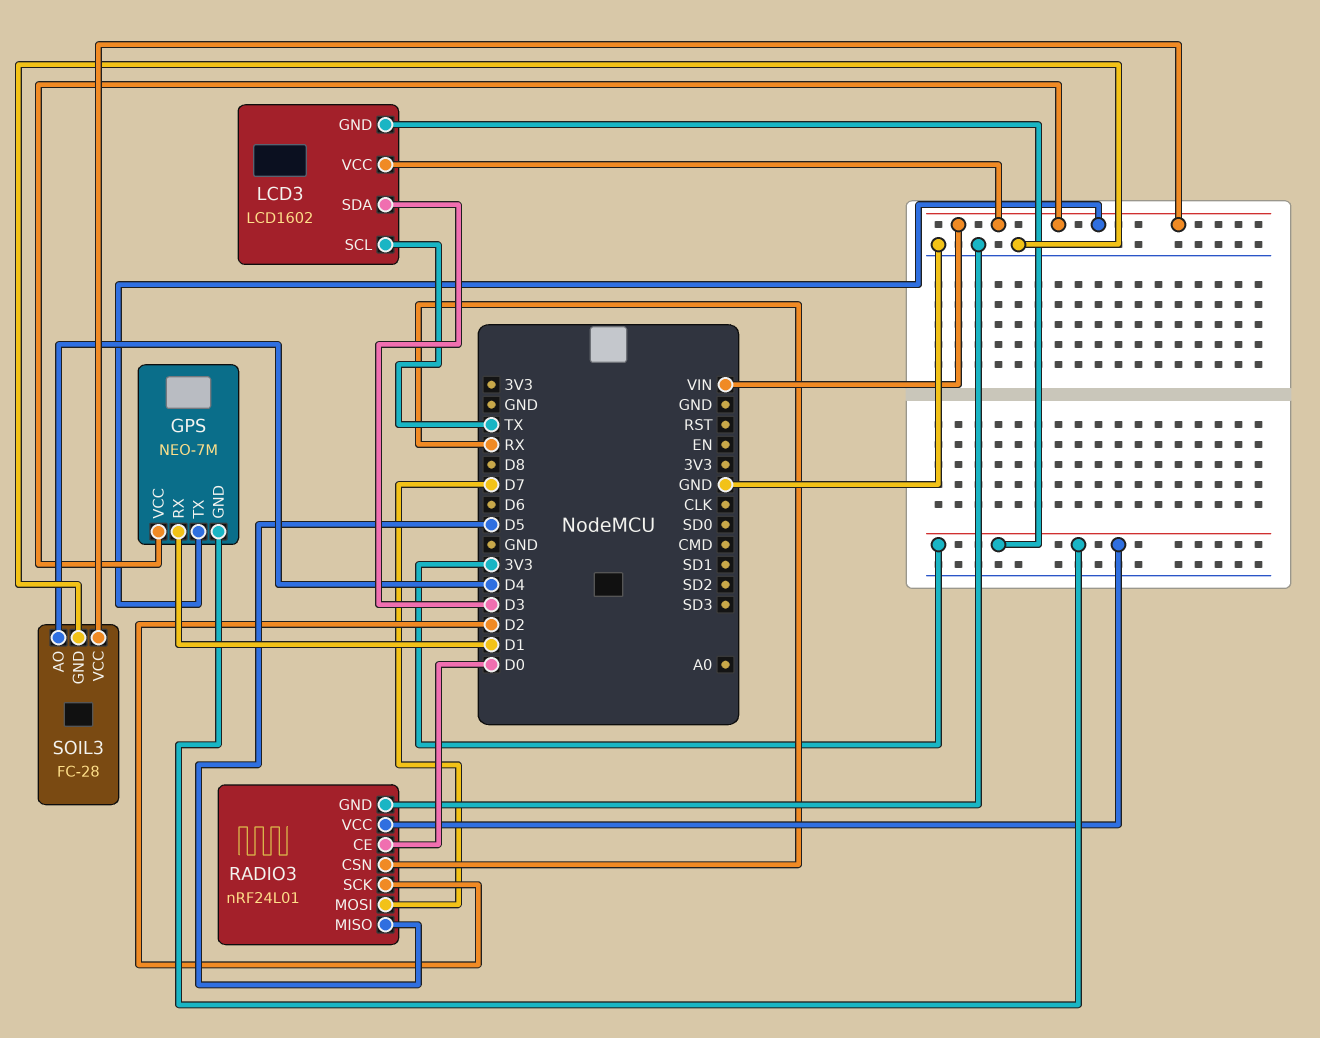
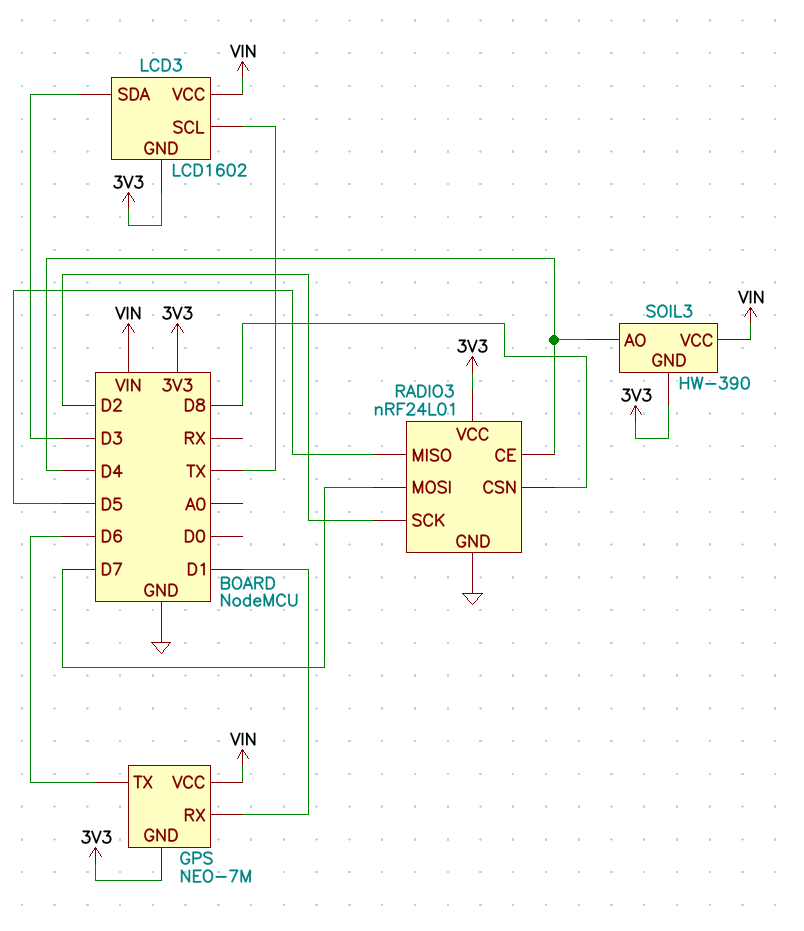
GPS pin TX: VIN -> D6
RADIO3 pin CE: D0 -> D4
RADIO3 pin CSN: RX -> D8
SOIL3: FC-28 -> HW-390
SOIL3 pin GND: GND -> 3V3

